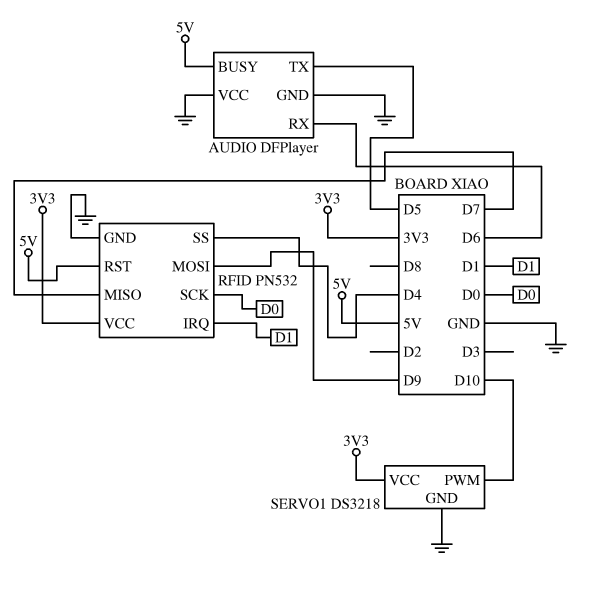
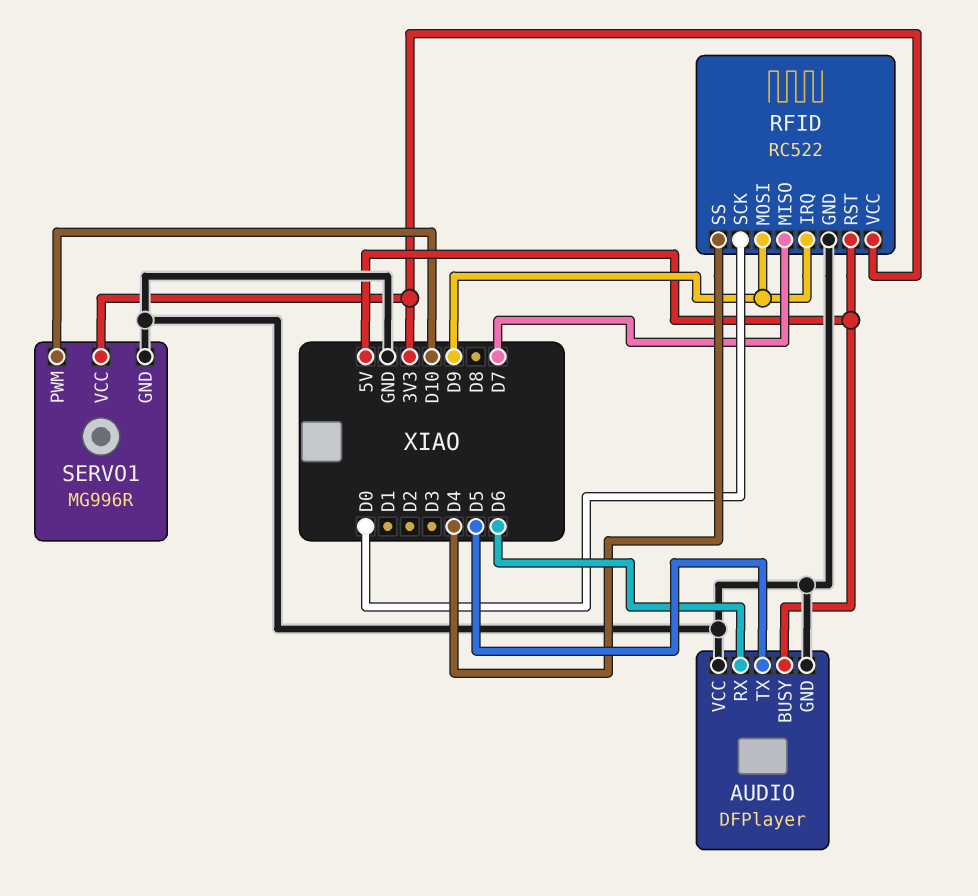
RFID: PN532 -> RC522
RFID pin IRQ: D1 -> D9
SERVO1: DS3218 -> MG996R

